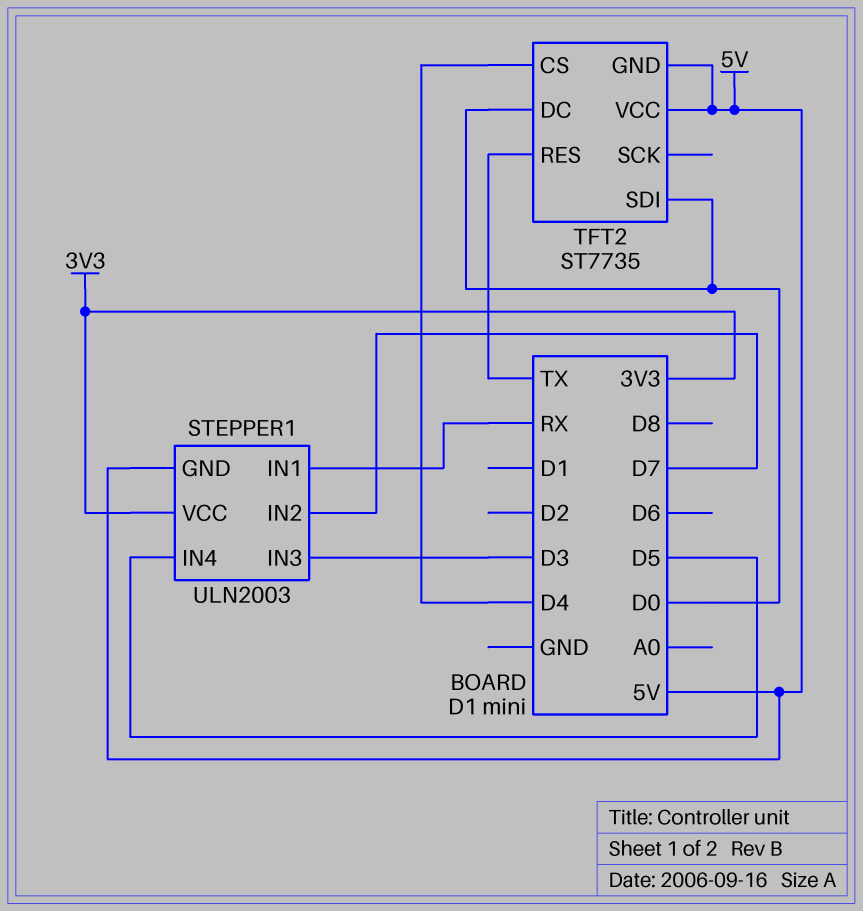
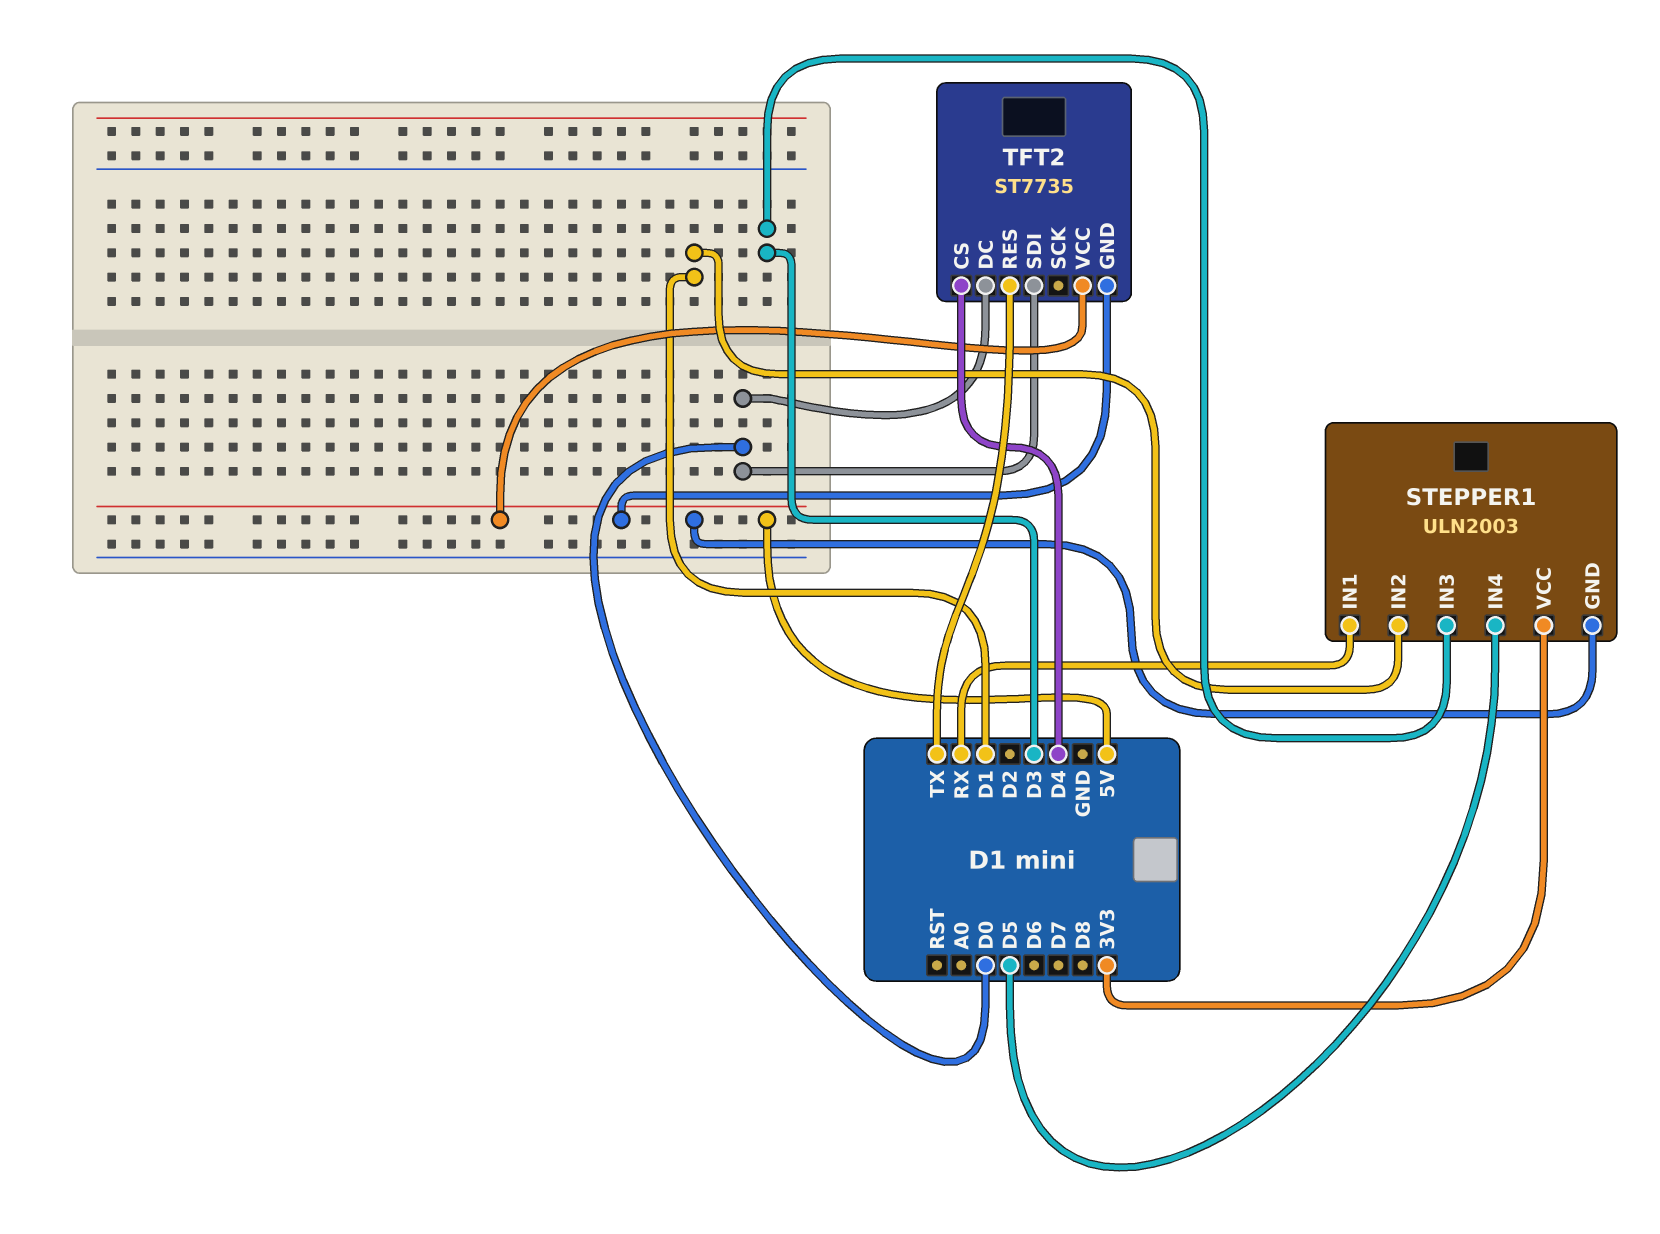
STEPPER1 pin IN2: D7 -> D1

